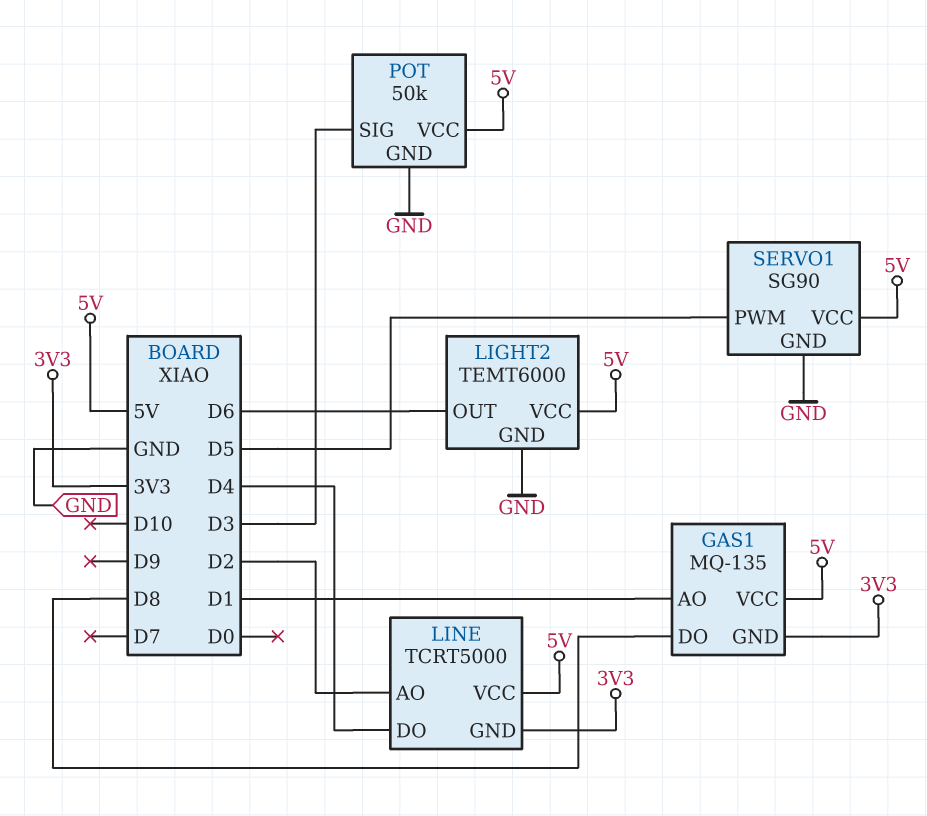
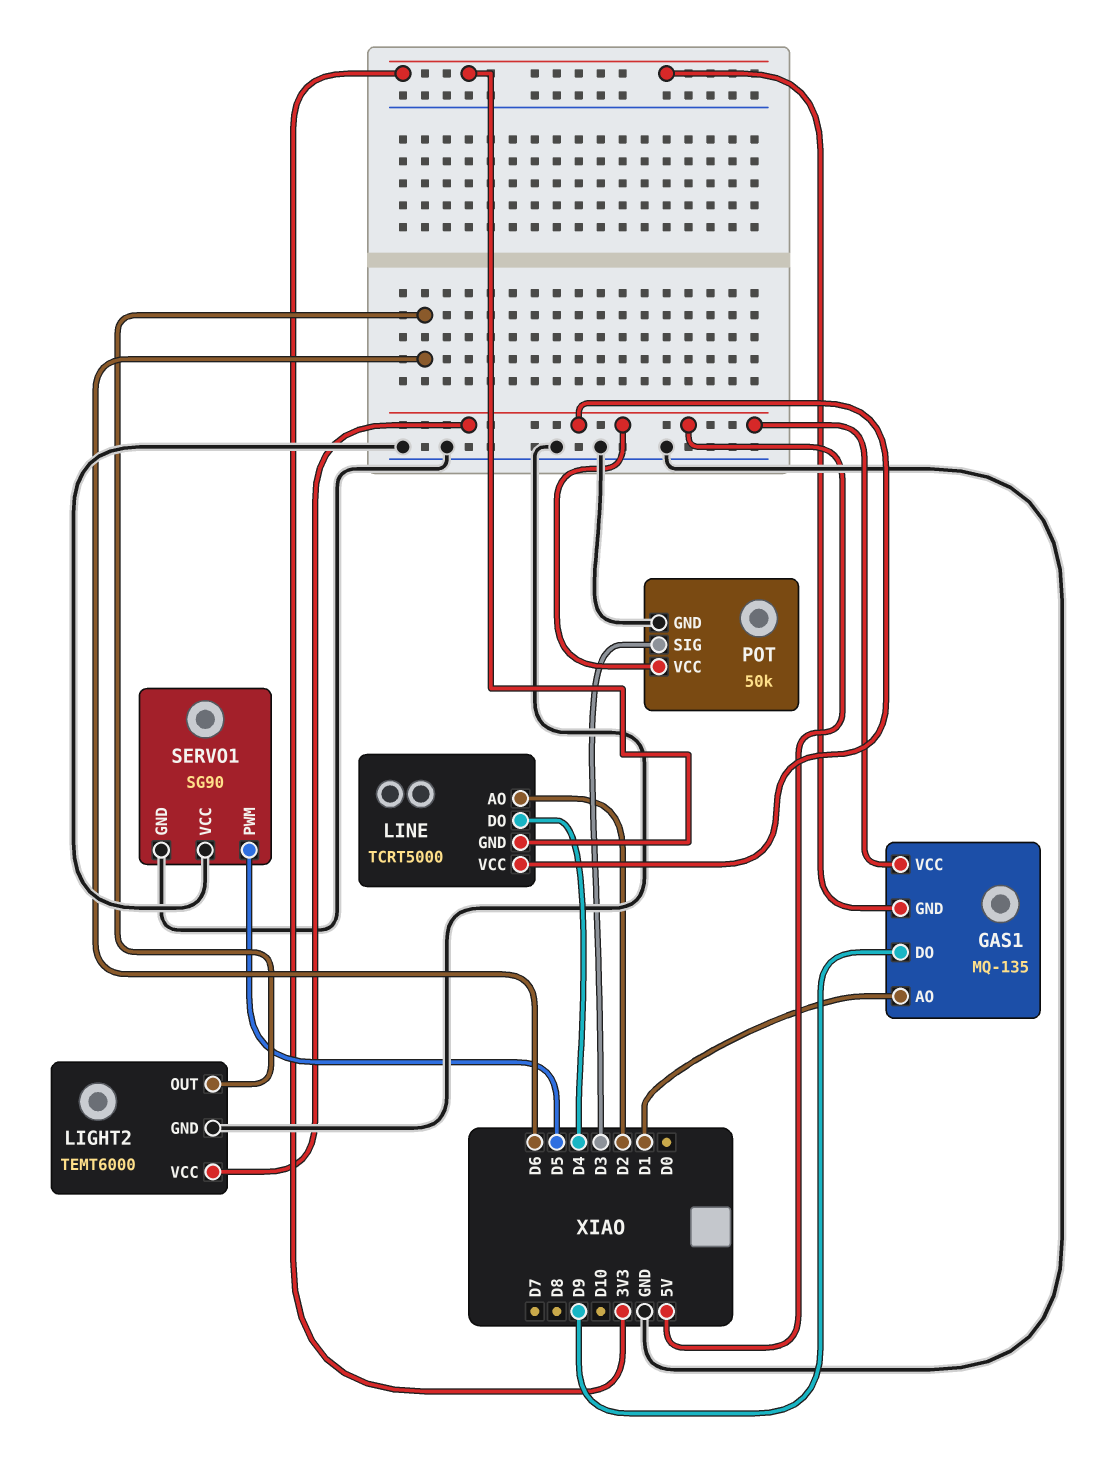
GAS1 pin DO: D8 -> D9
SERVO1 pin VCC: 5V -> GND

